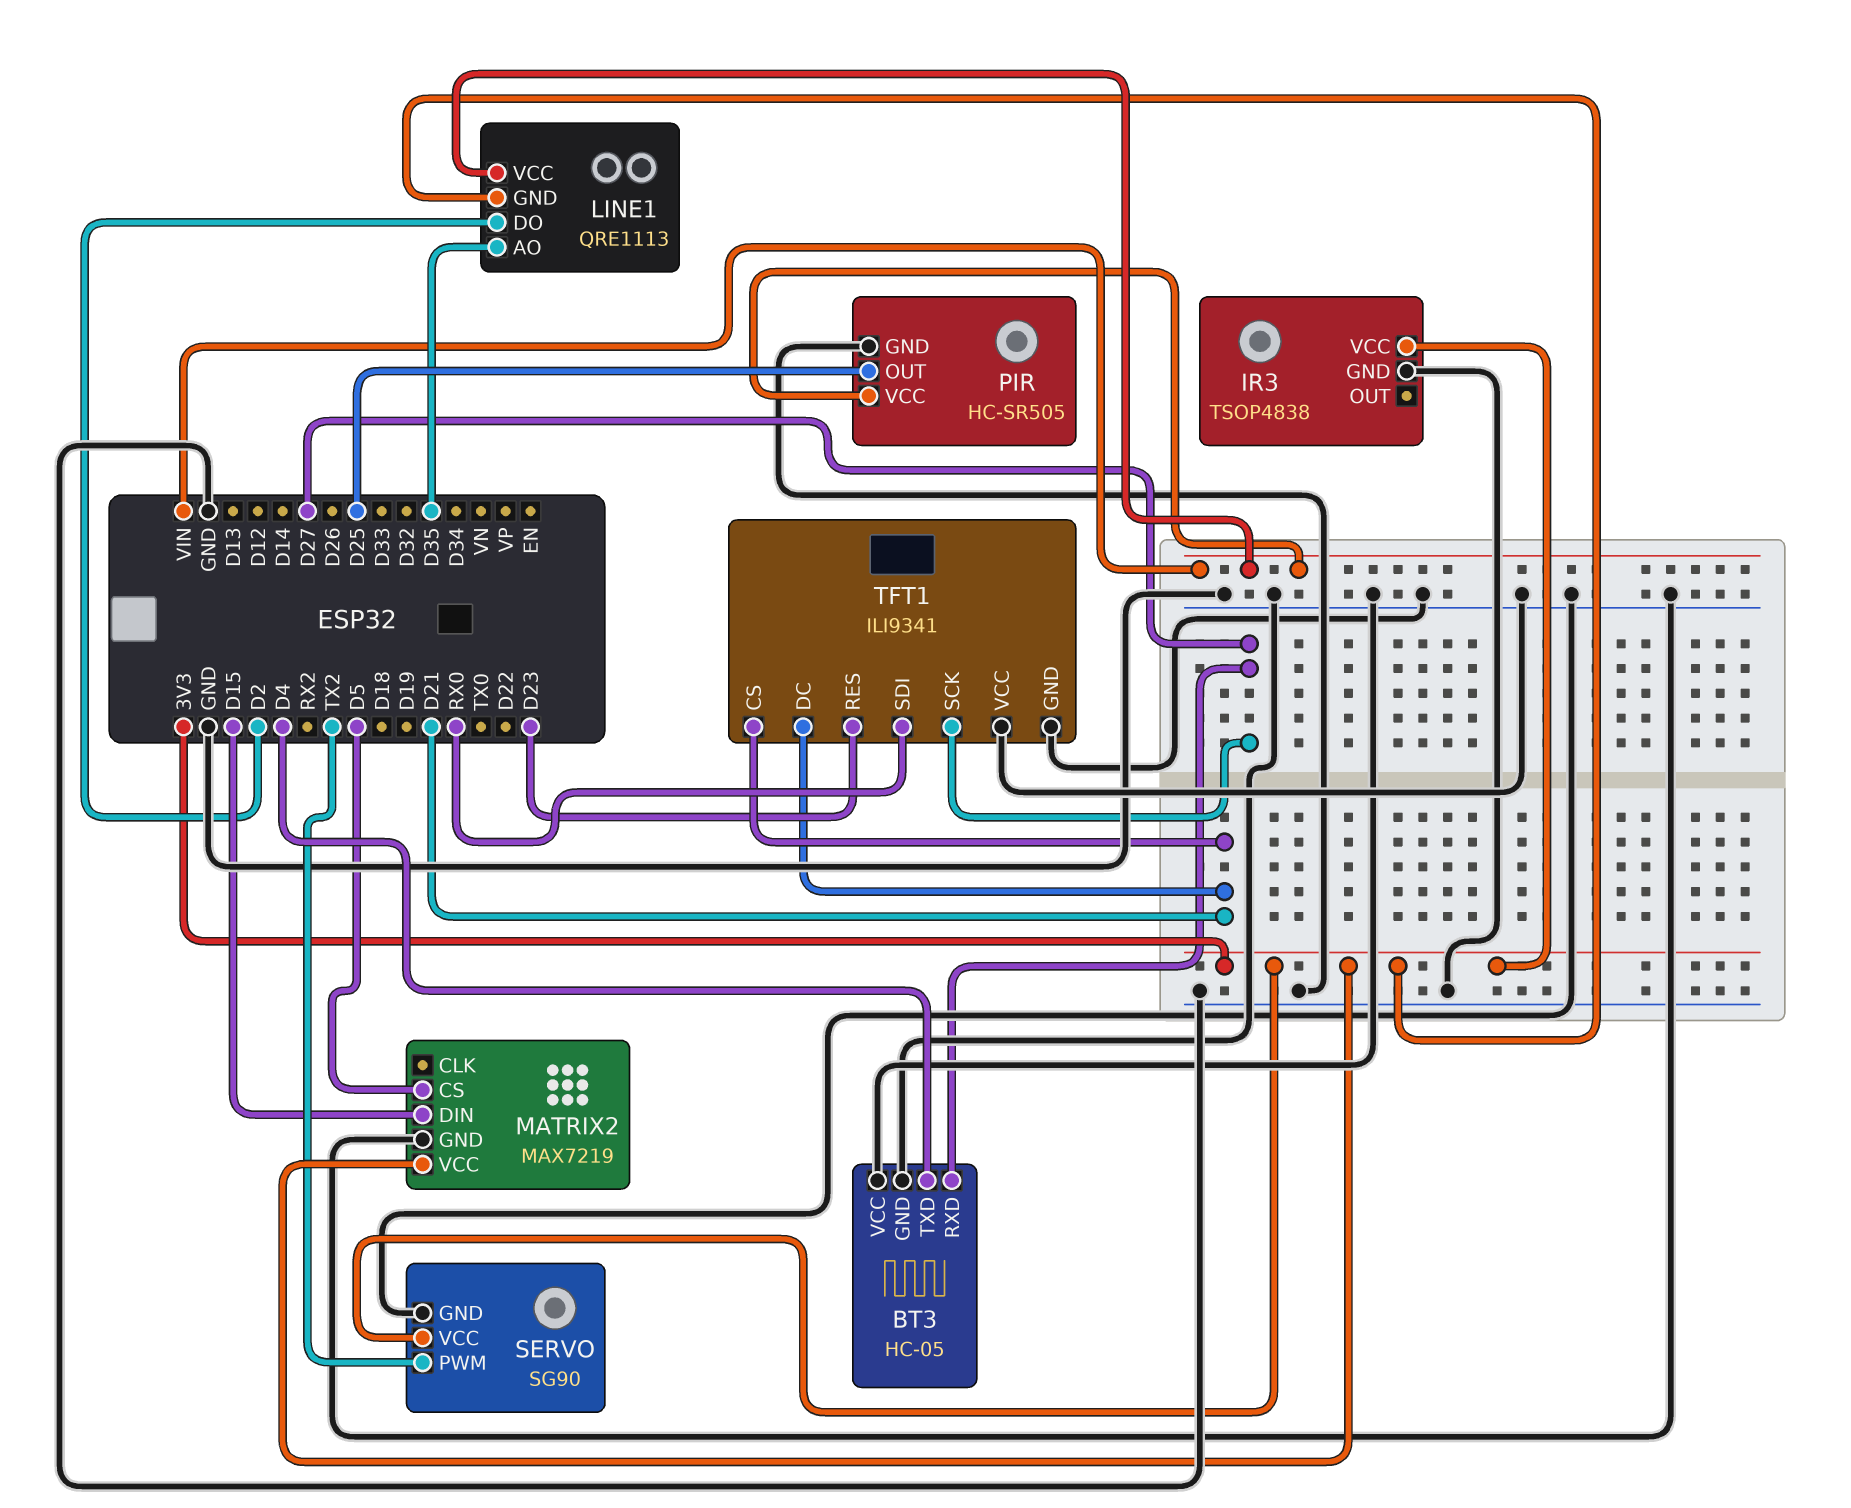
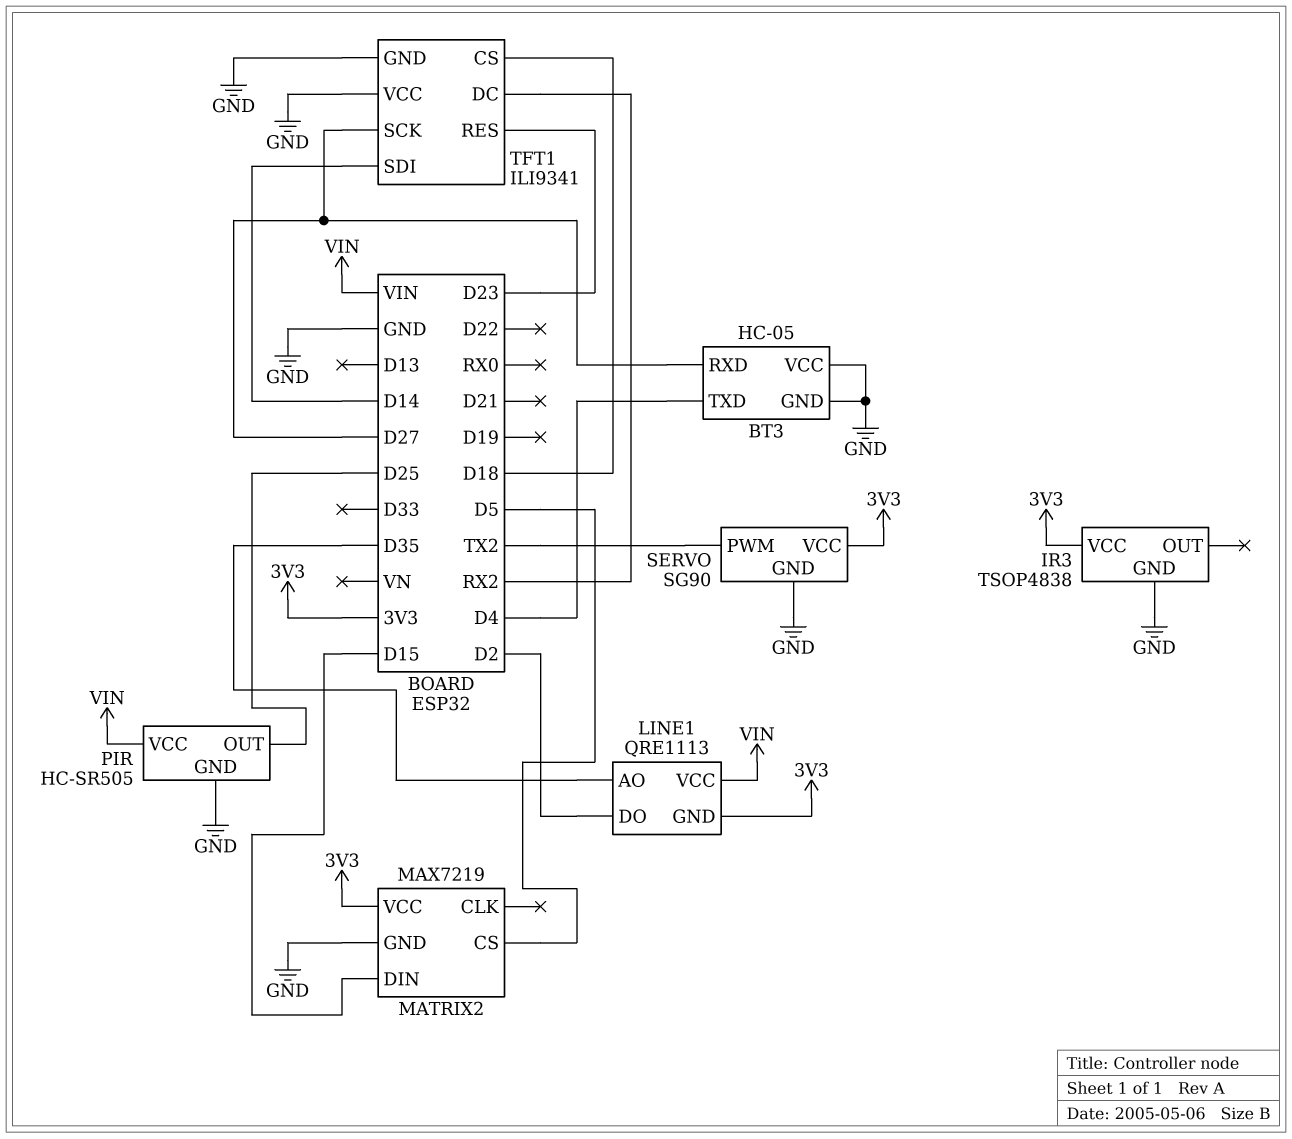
TFT1 pin CS: D21 -> D18
TFT1 pin DC: D21 -> RX2
TFT1 pin SDI: RX0 -> D14

